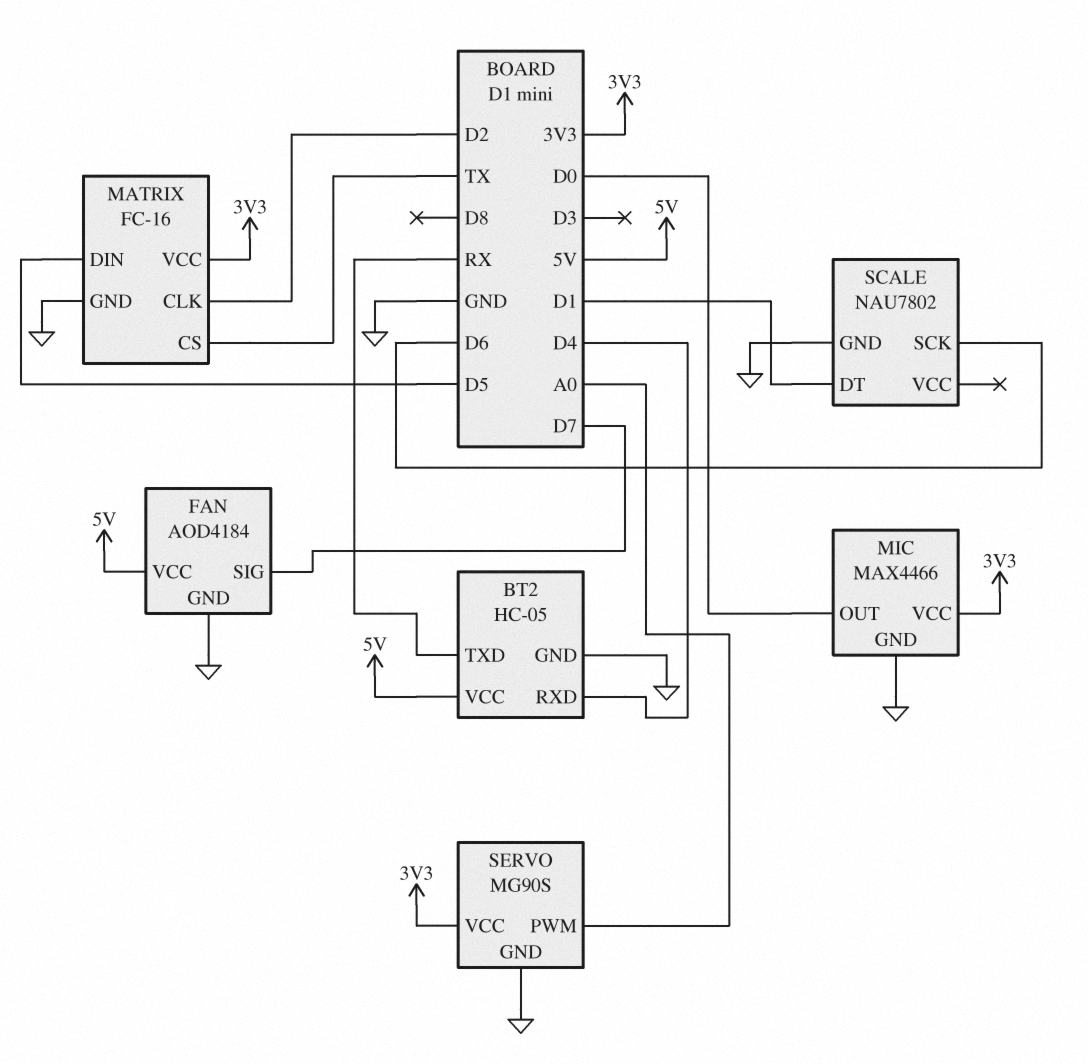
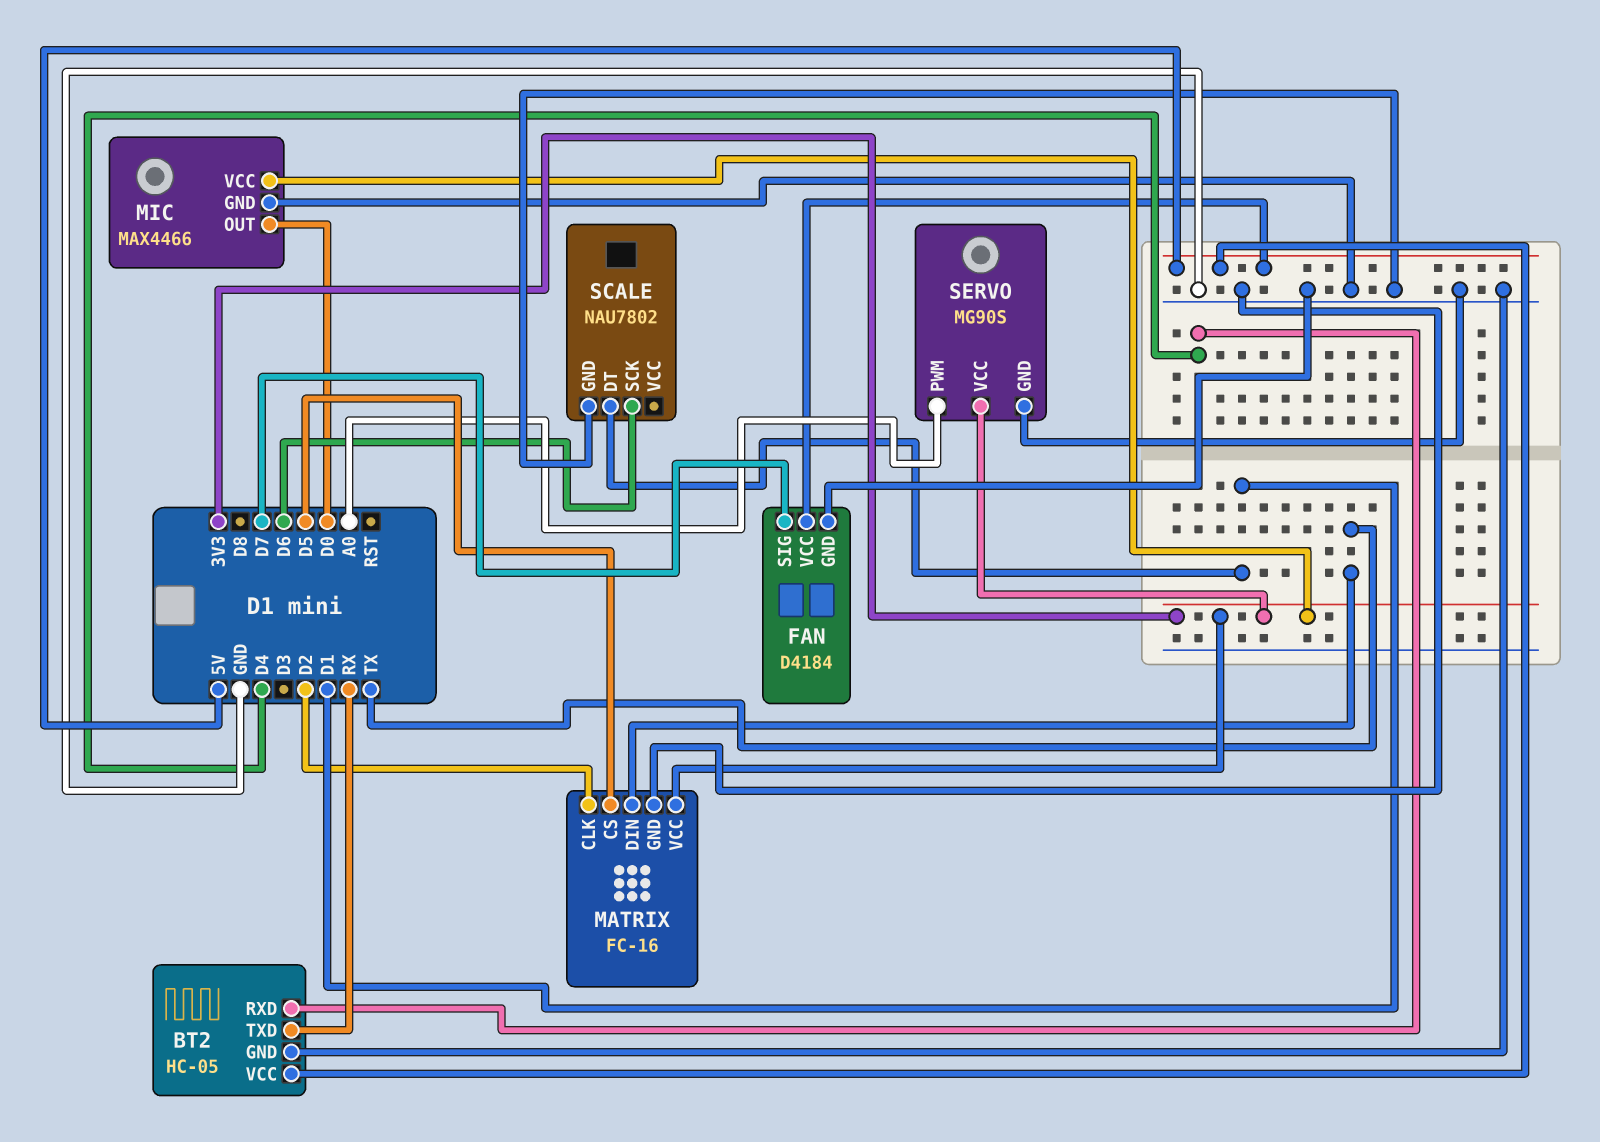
FAN: AOD4184 -> D4184
MATRIX pin CS: TX -> D5
MATRIX pin DIN: D5 -> TX

